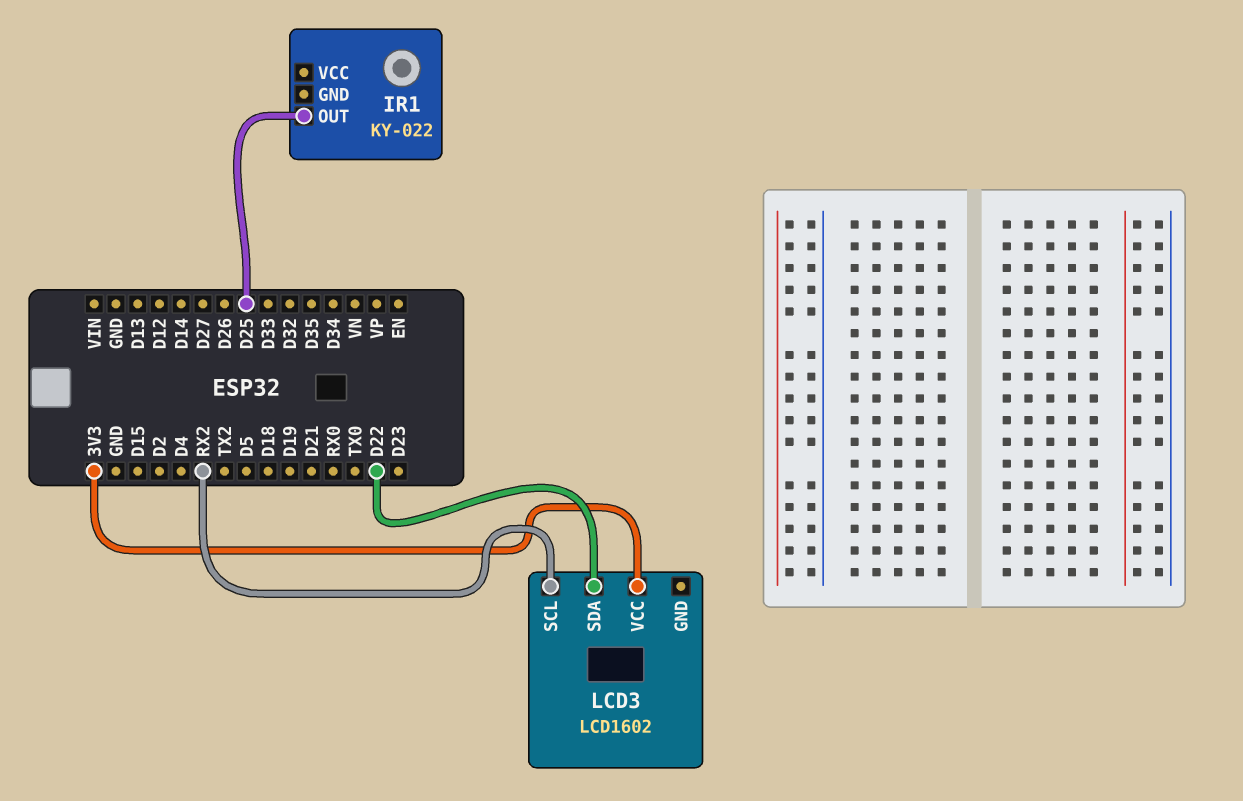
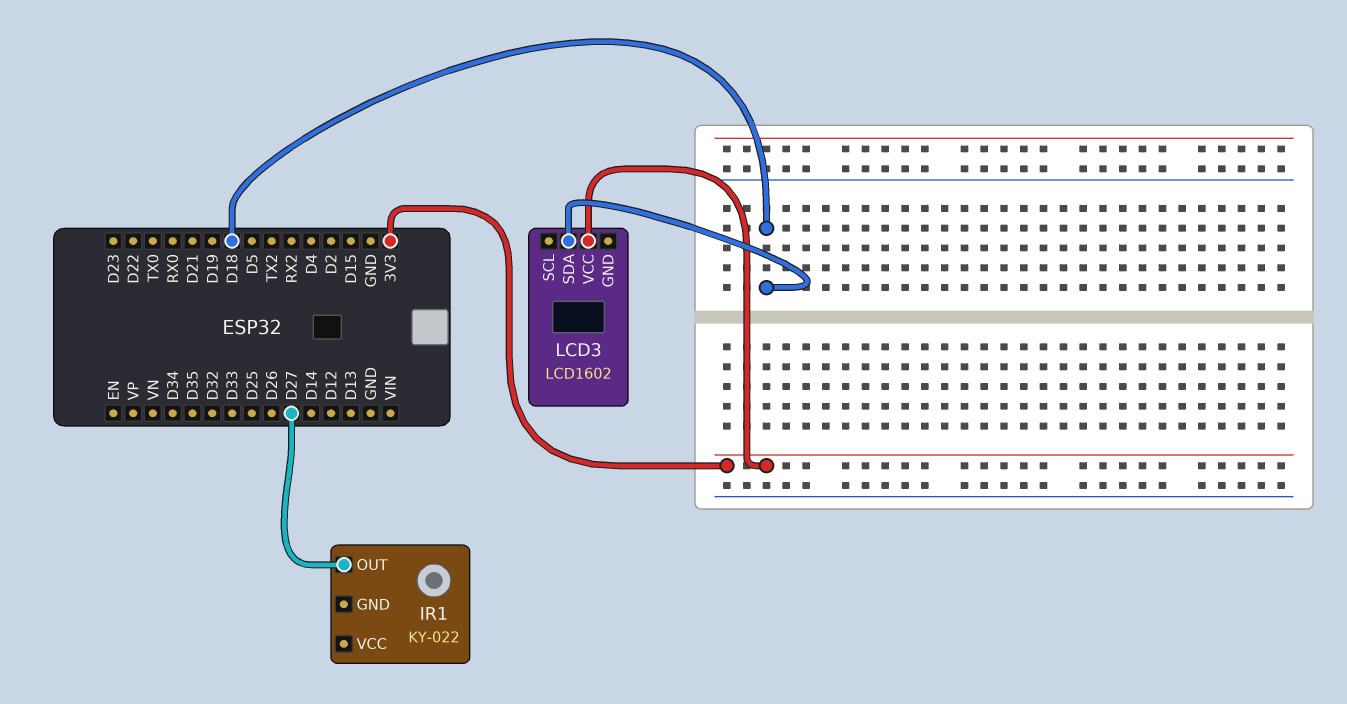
IR1 pin OUT: D25 -> D27
LCD3 pin SCL: RX2 -> none
LCD3 pin SDA: D22 -> D18

